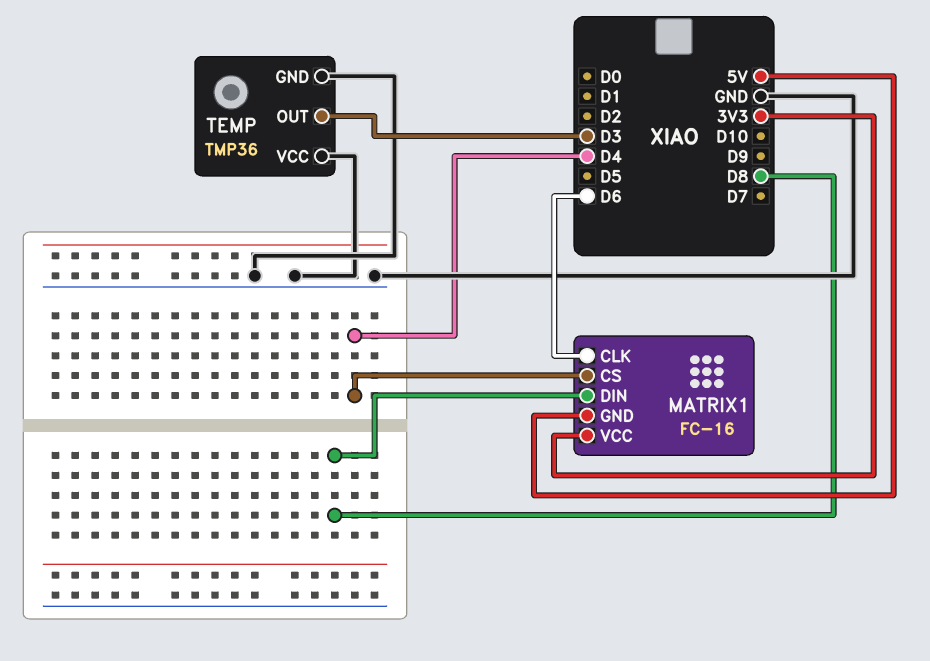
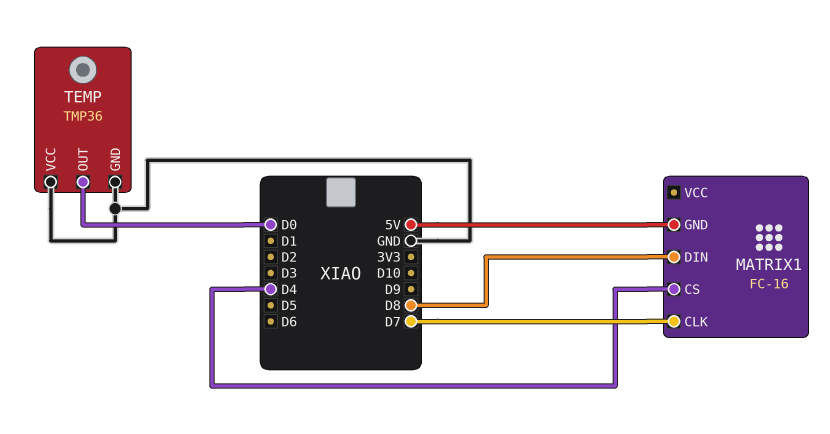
MATRIX1 pin CLK: D6 -> D7
MATRIX1 pin VCC: 3V3 -> none
TEMP pin OUT: D3 -> D0

